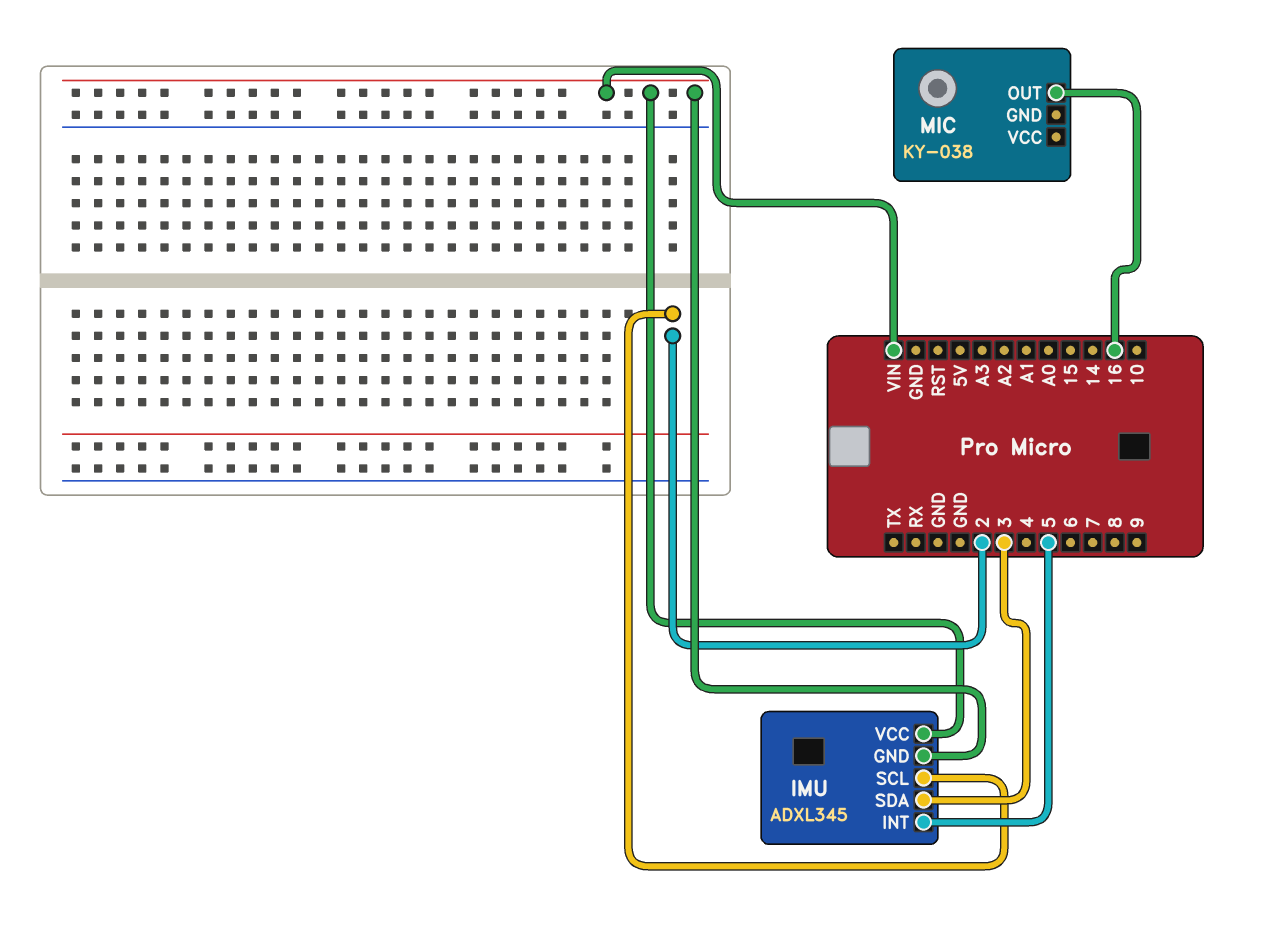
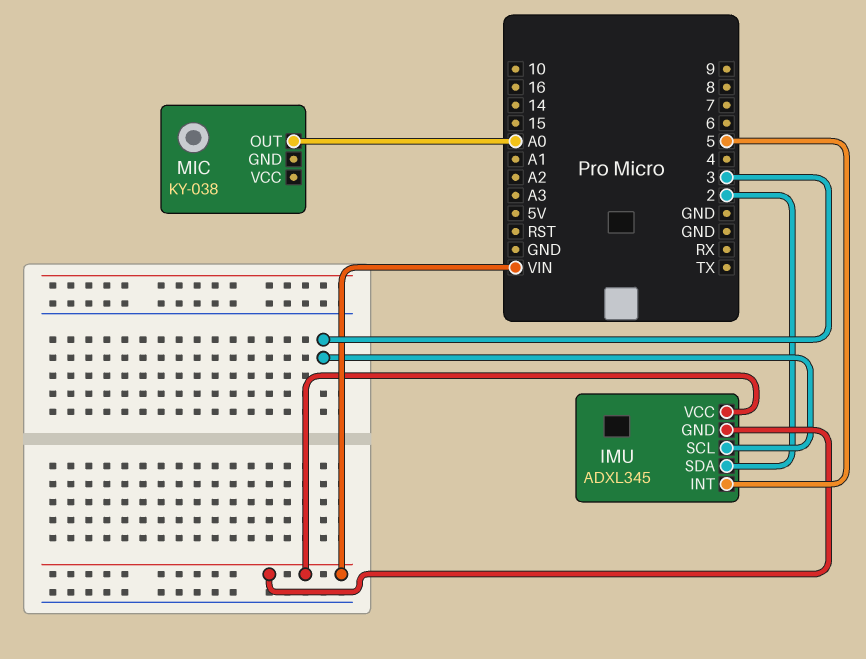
IMU pin SCL: 2 -> 3
IMU pin SDA: 3 -> 2
MIC pin OUT: 16 -> A0

